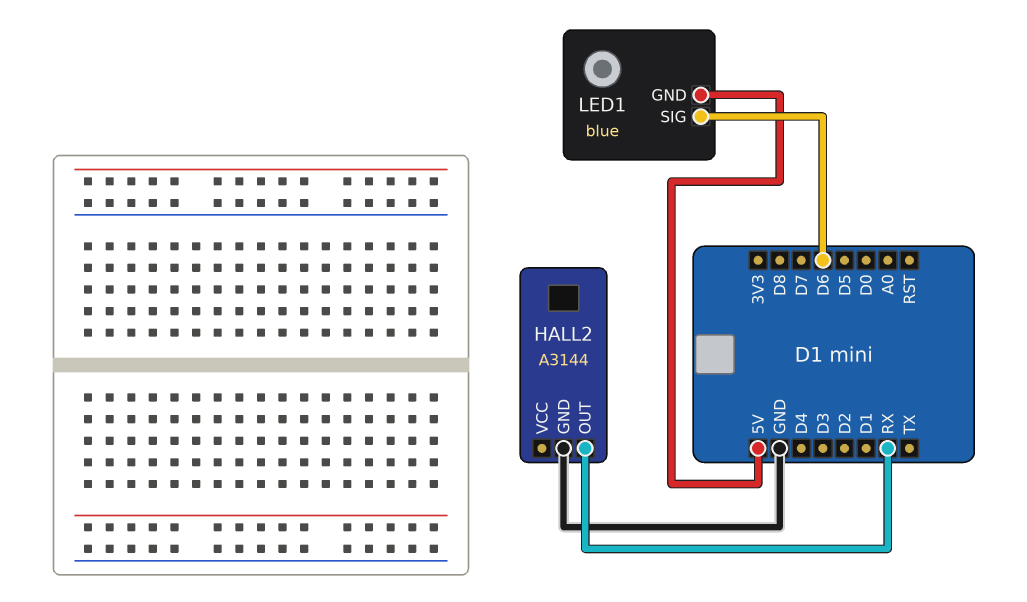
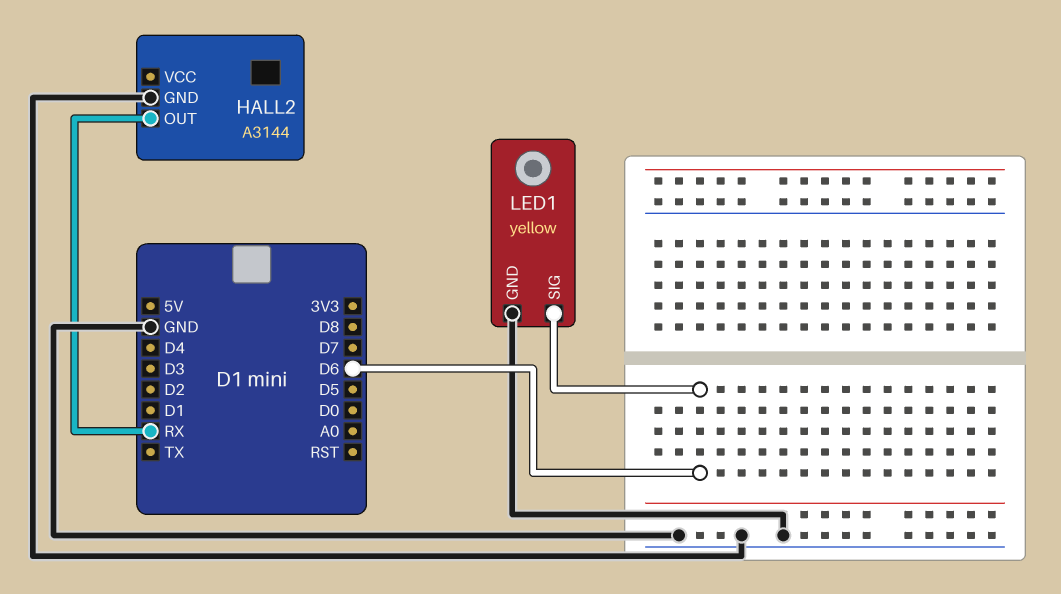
LED1: blue -> yellow
LED1 pin GND: 5V -> GND

